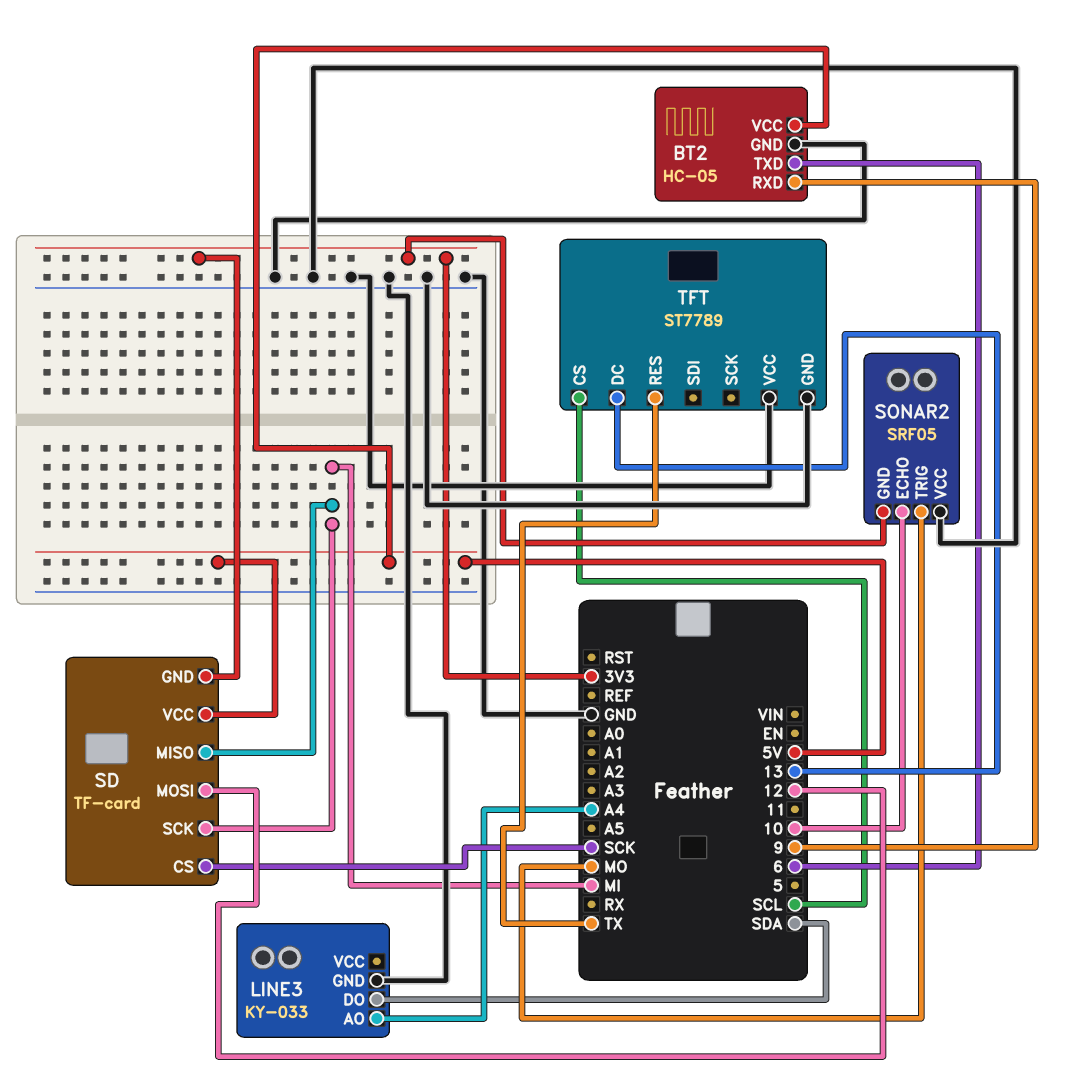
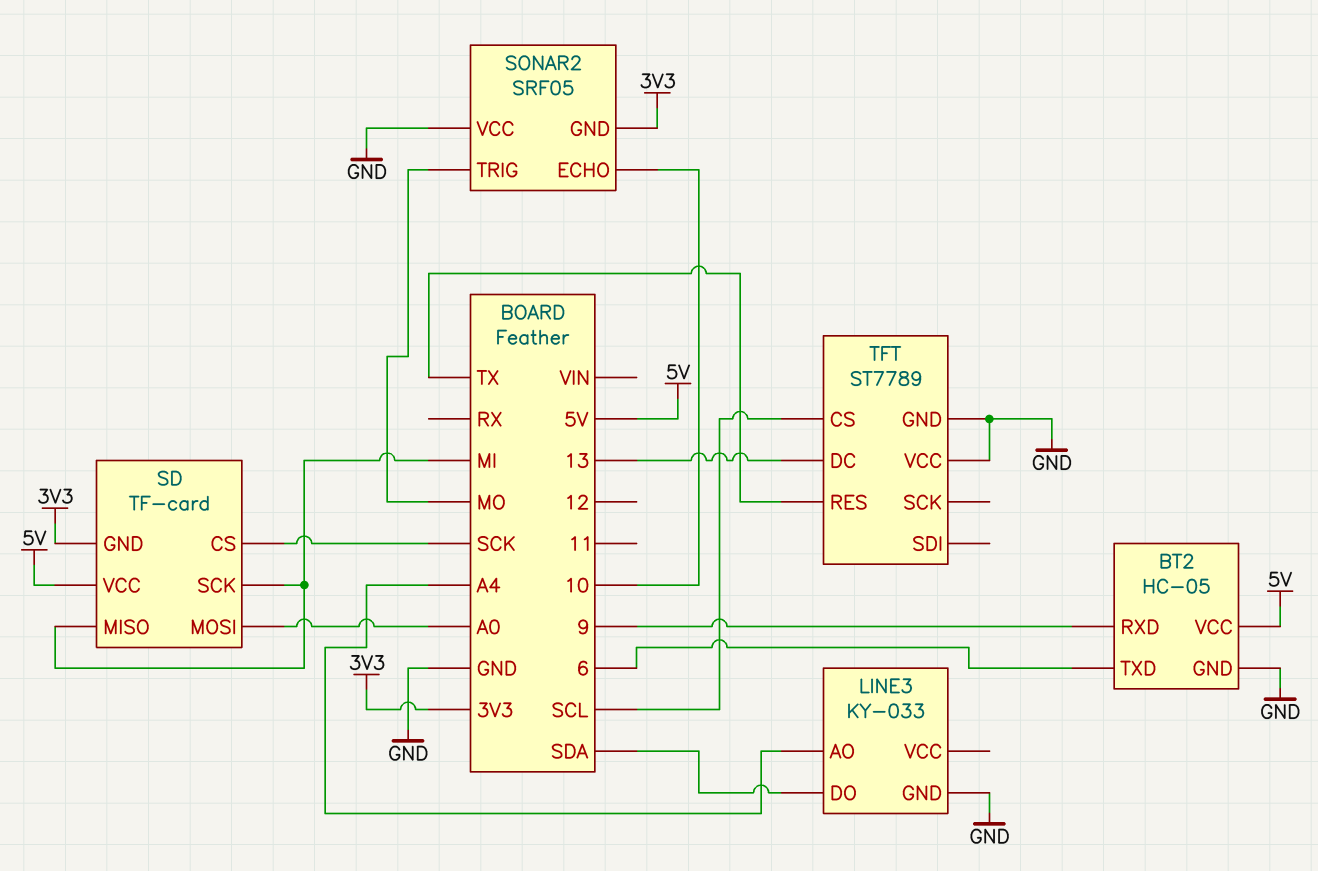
SD pin MOSI: 12 -> A0

